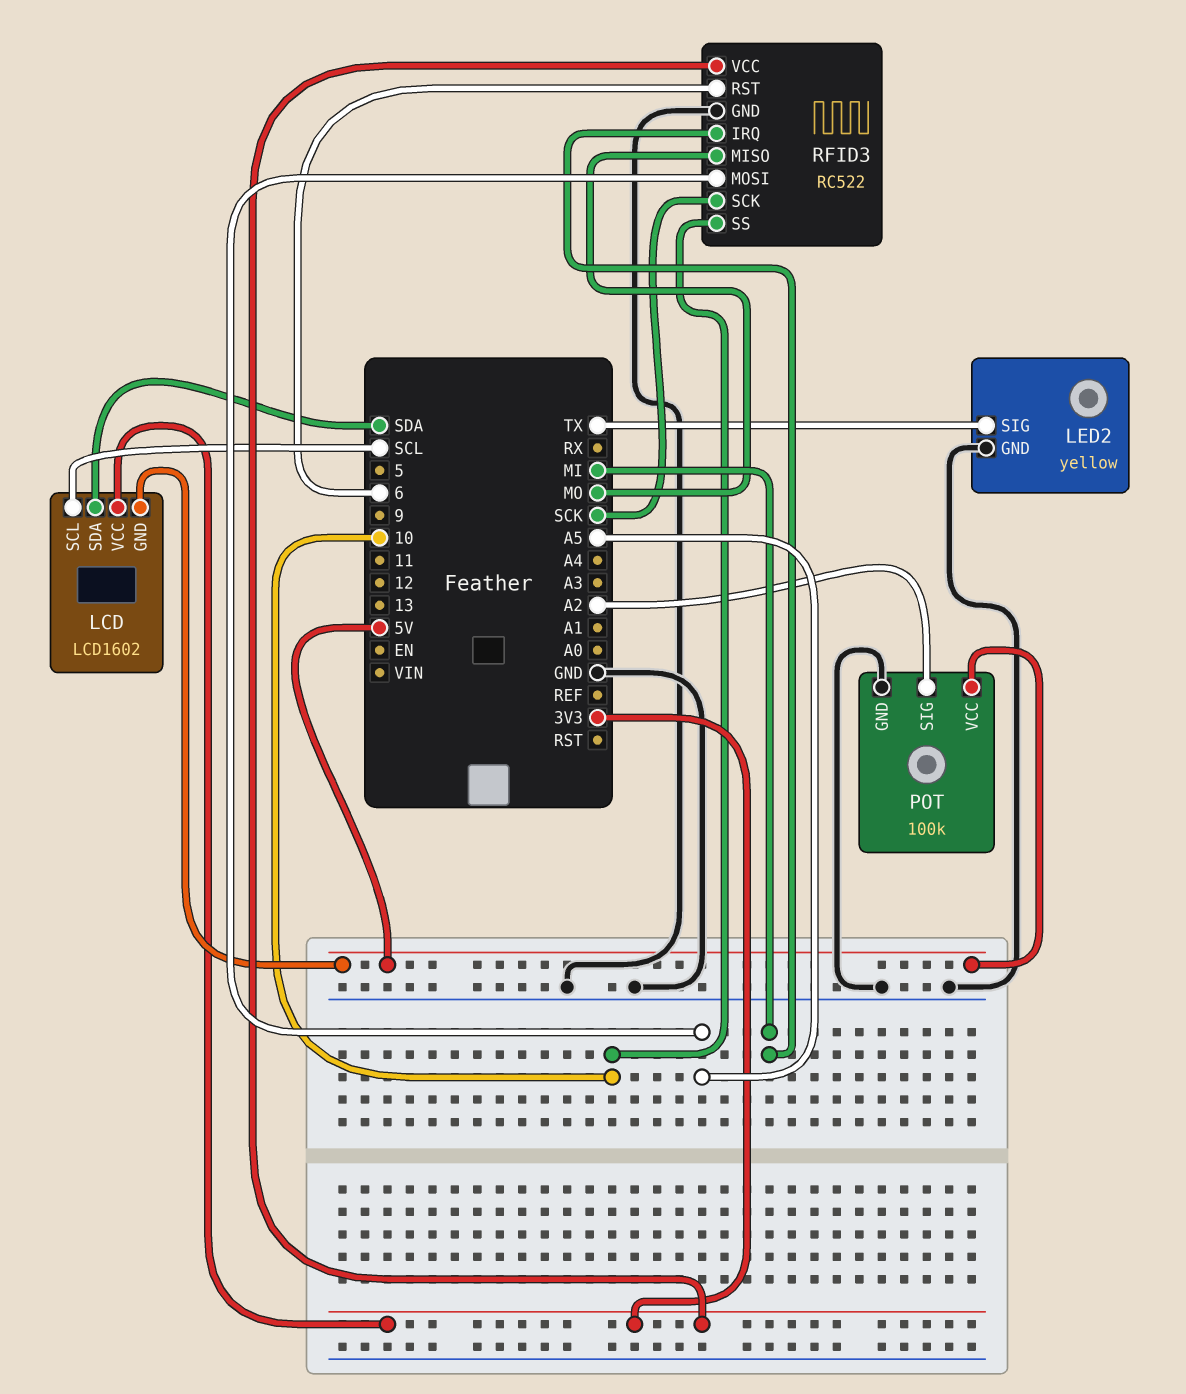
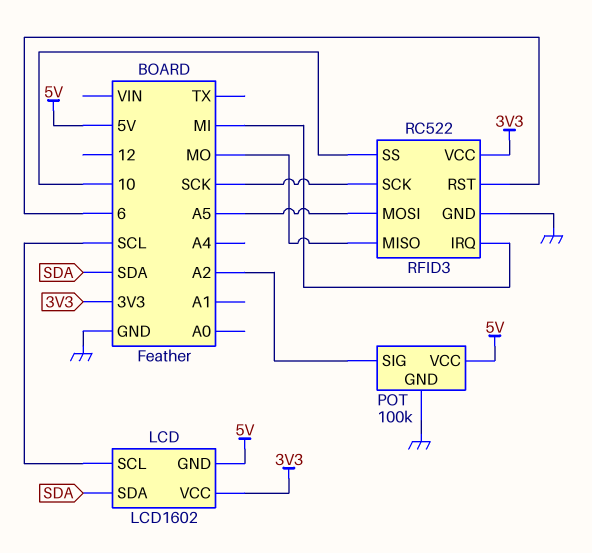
LED2: yellow -> none
LED2 pin GND: GND -> none
LED2 pin SIG: TX -> none

